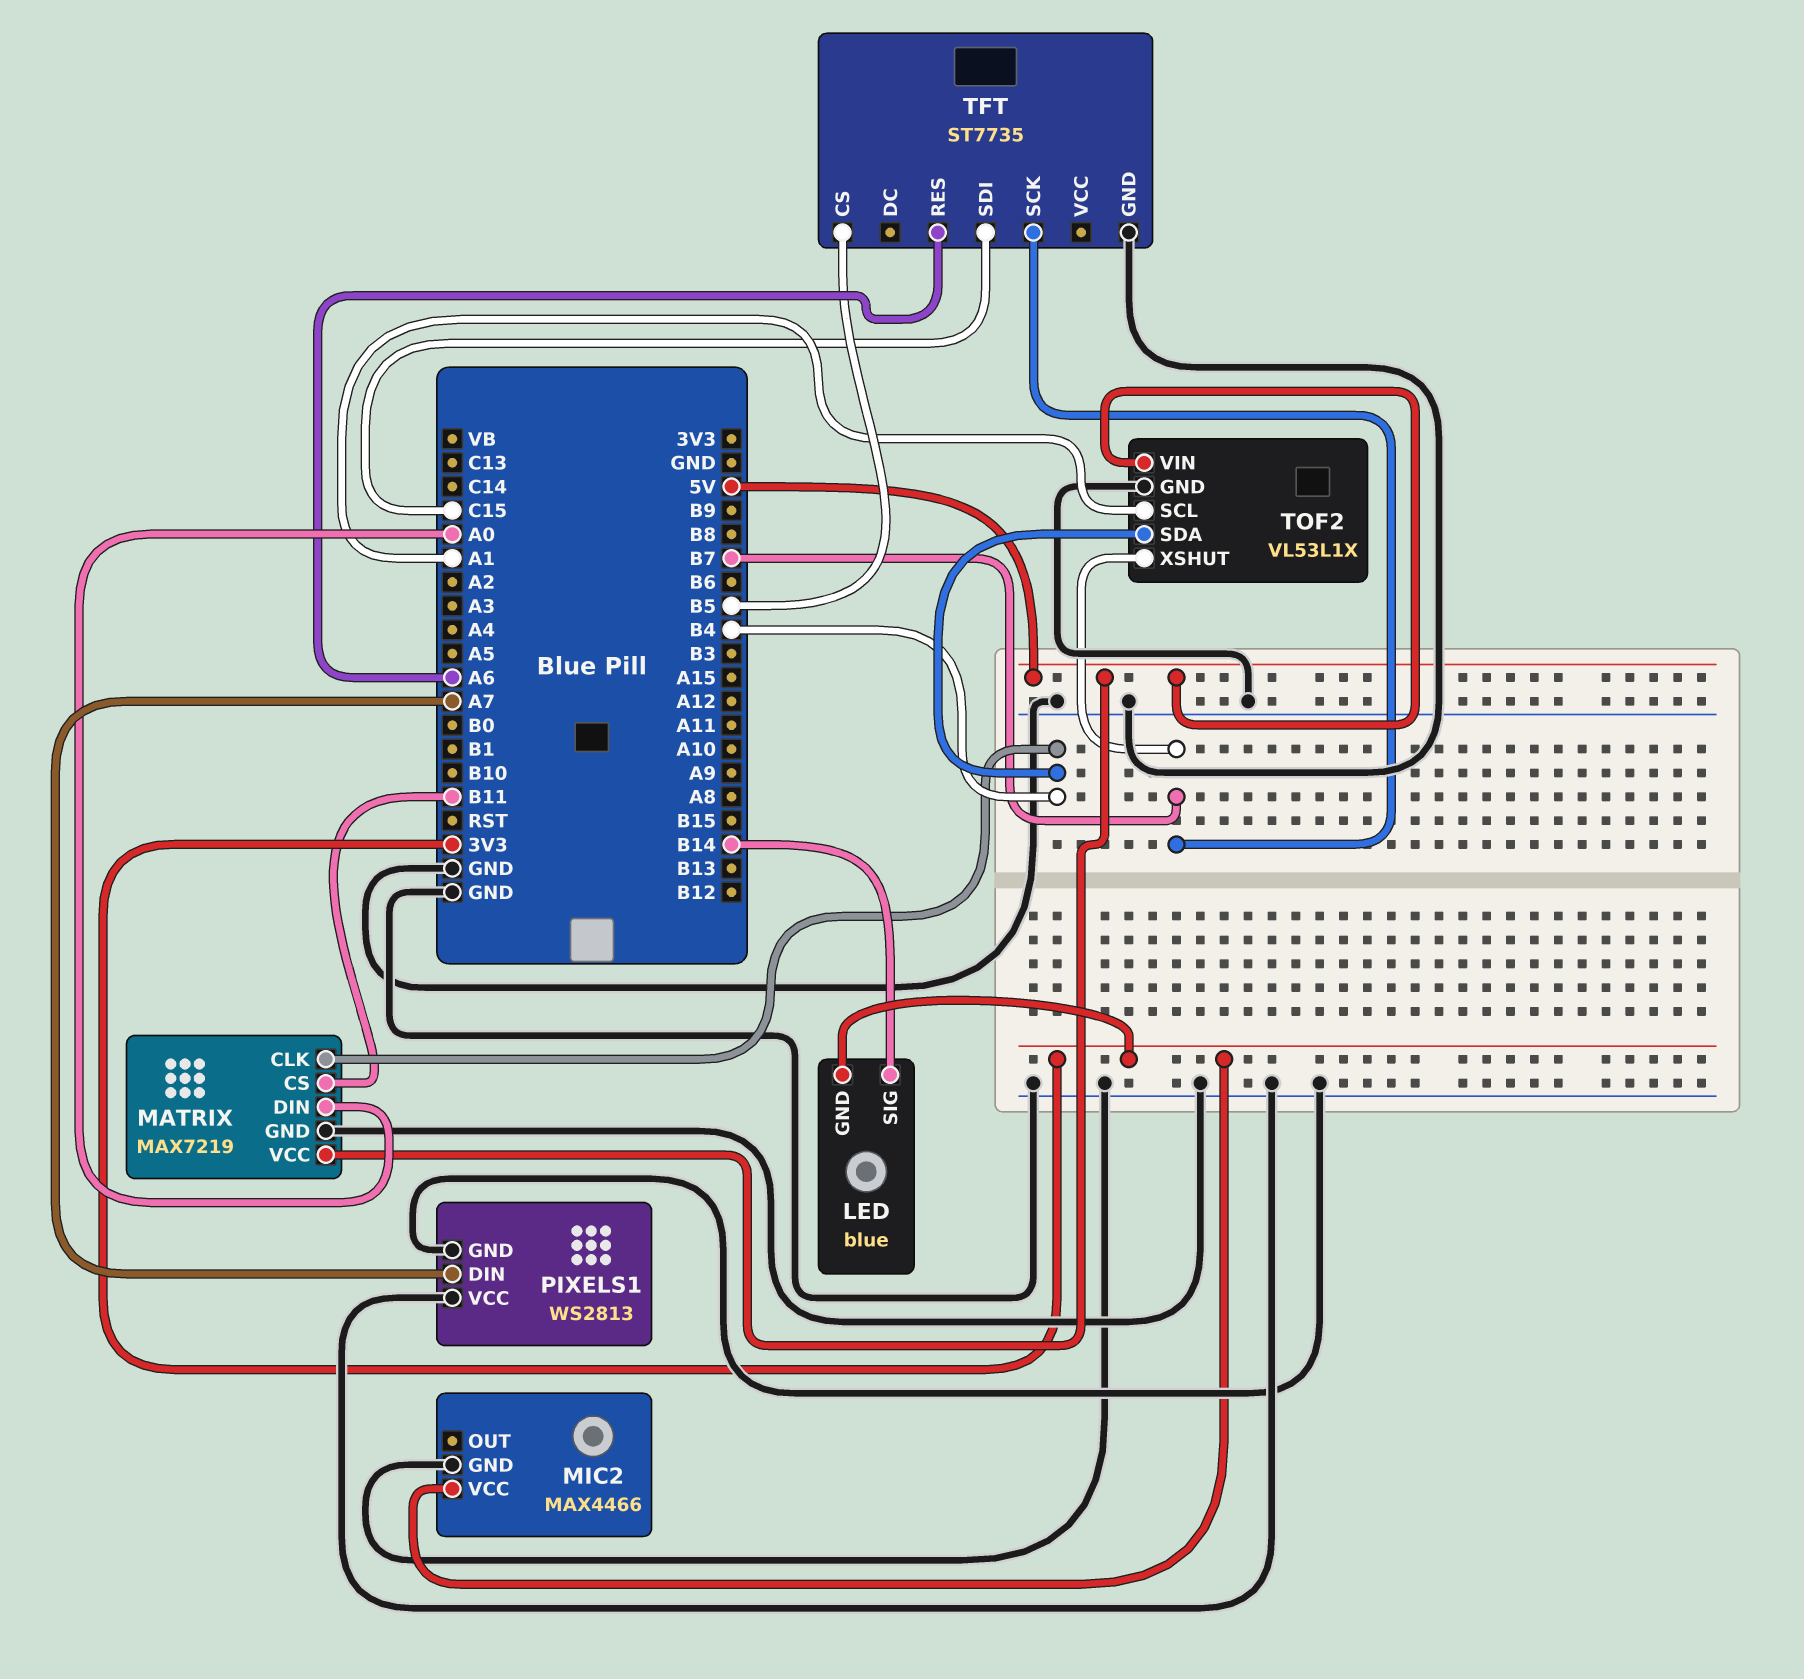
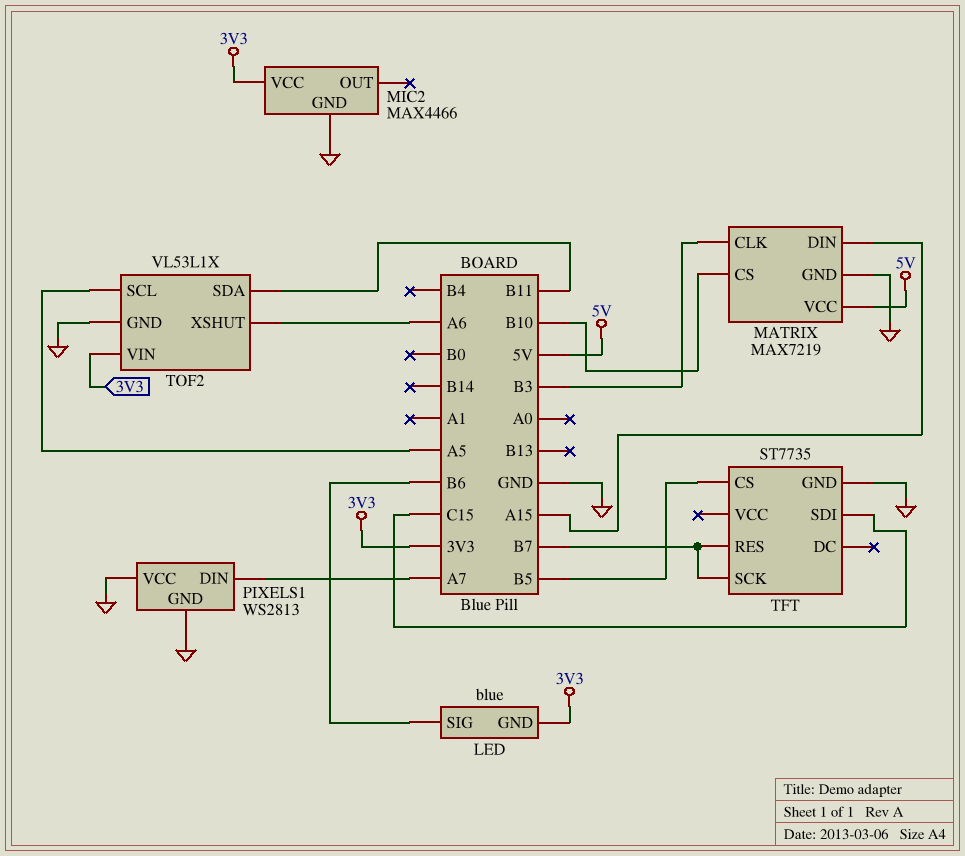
LED pin SIG: B14 -> B6
MATRIX pin CLK: B4 -> B3
MATRIX pin CS: B11 -> B10
MATRIX pin DIN: A0 -> A15
TFT pin RES: A6 -> B7
TOF2 pin SCL: A1 -> A5
TOF2 pin SDA: B4 -> B11
TOF2 pin VIN: 5V -> 3V3
TOF2 pin XSHUT: B7 -> A6

